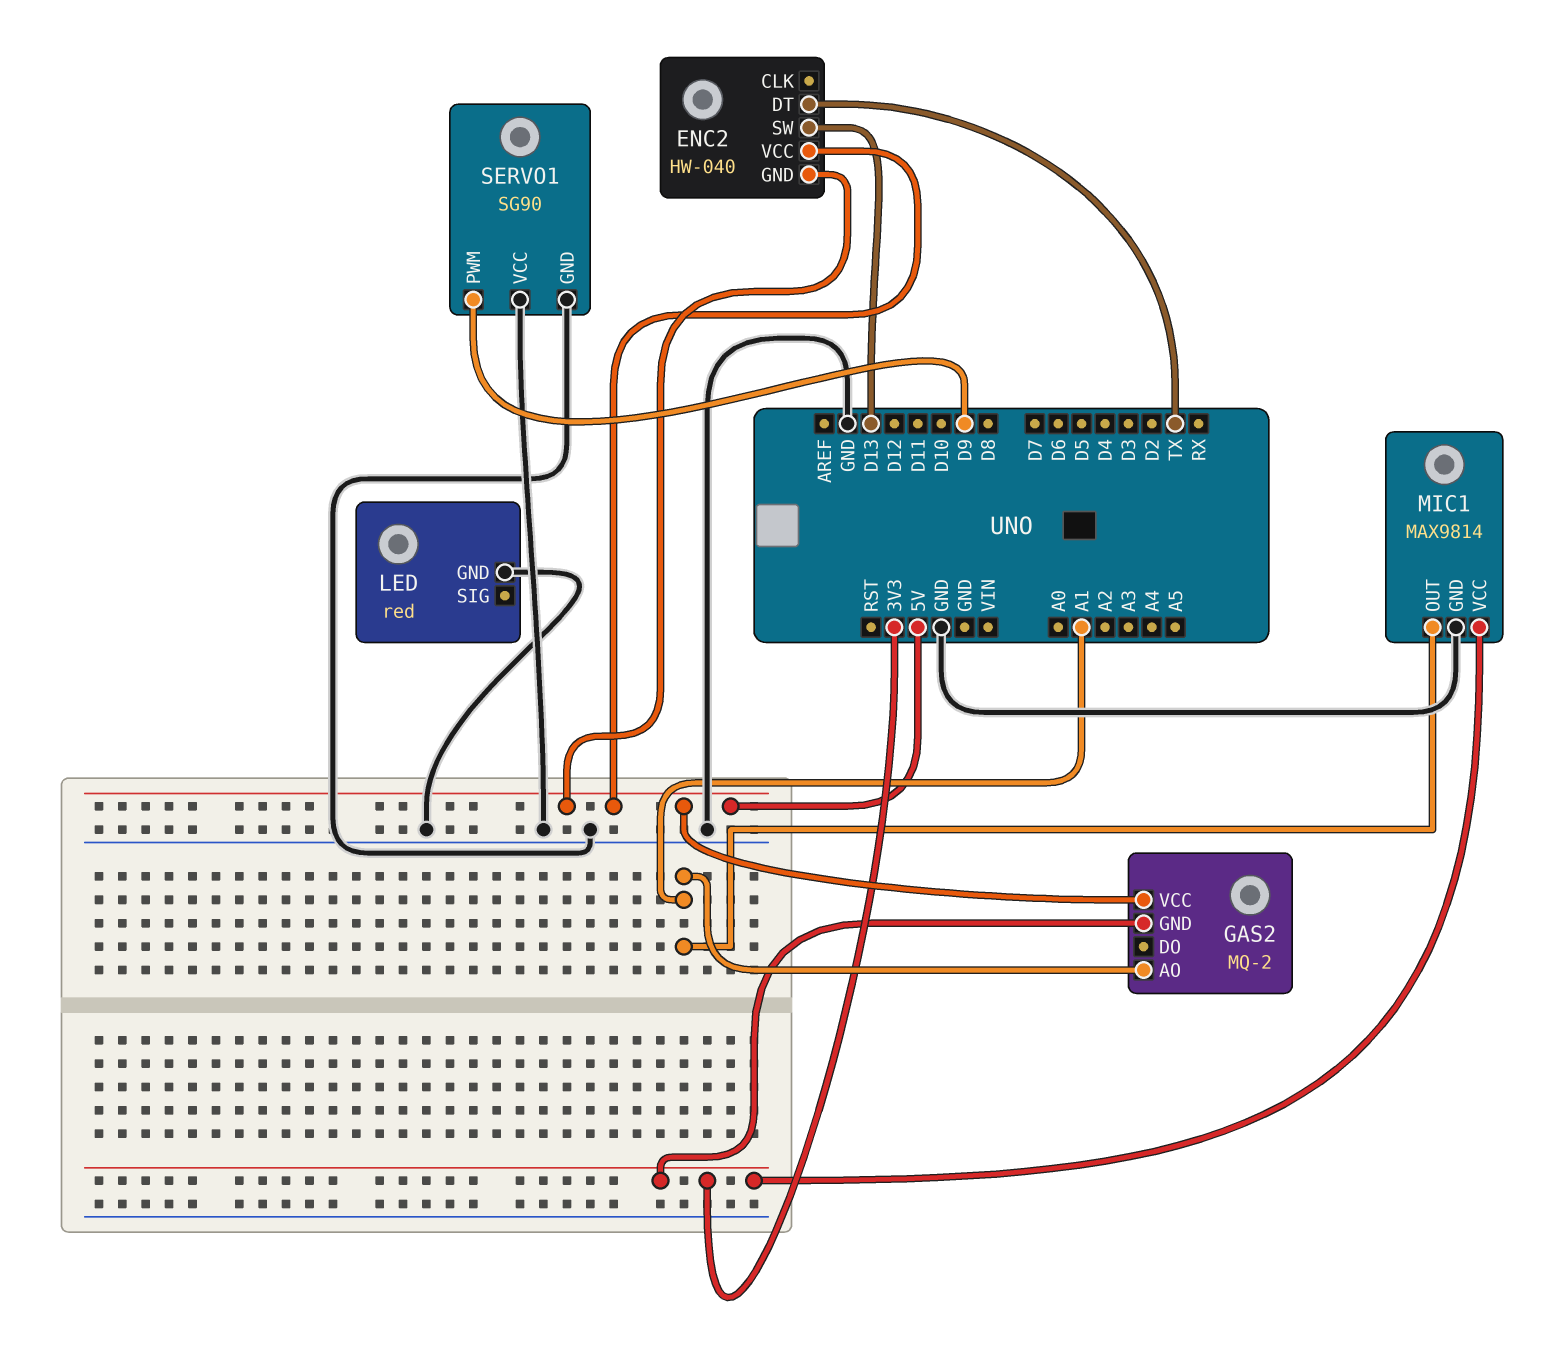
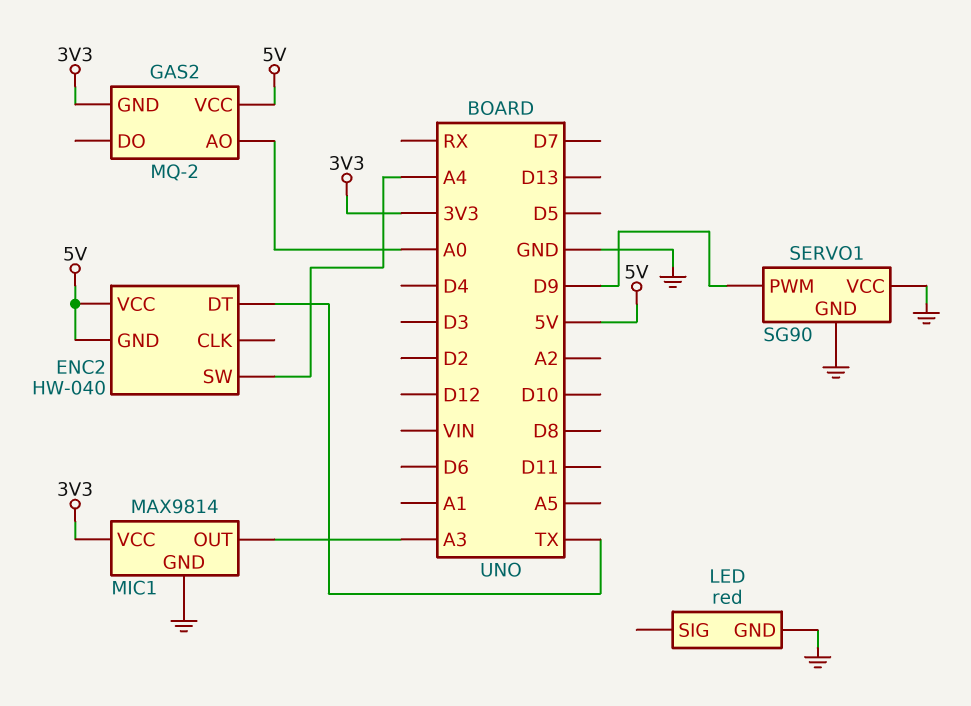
ENC2 pin SW: D13 -> A4
GAS2 pin AO: A1 -> A0
MIC1 pin OUT: A1 -> A3

